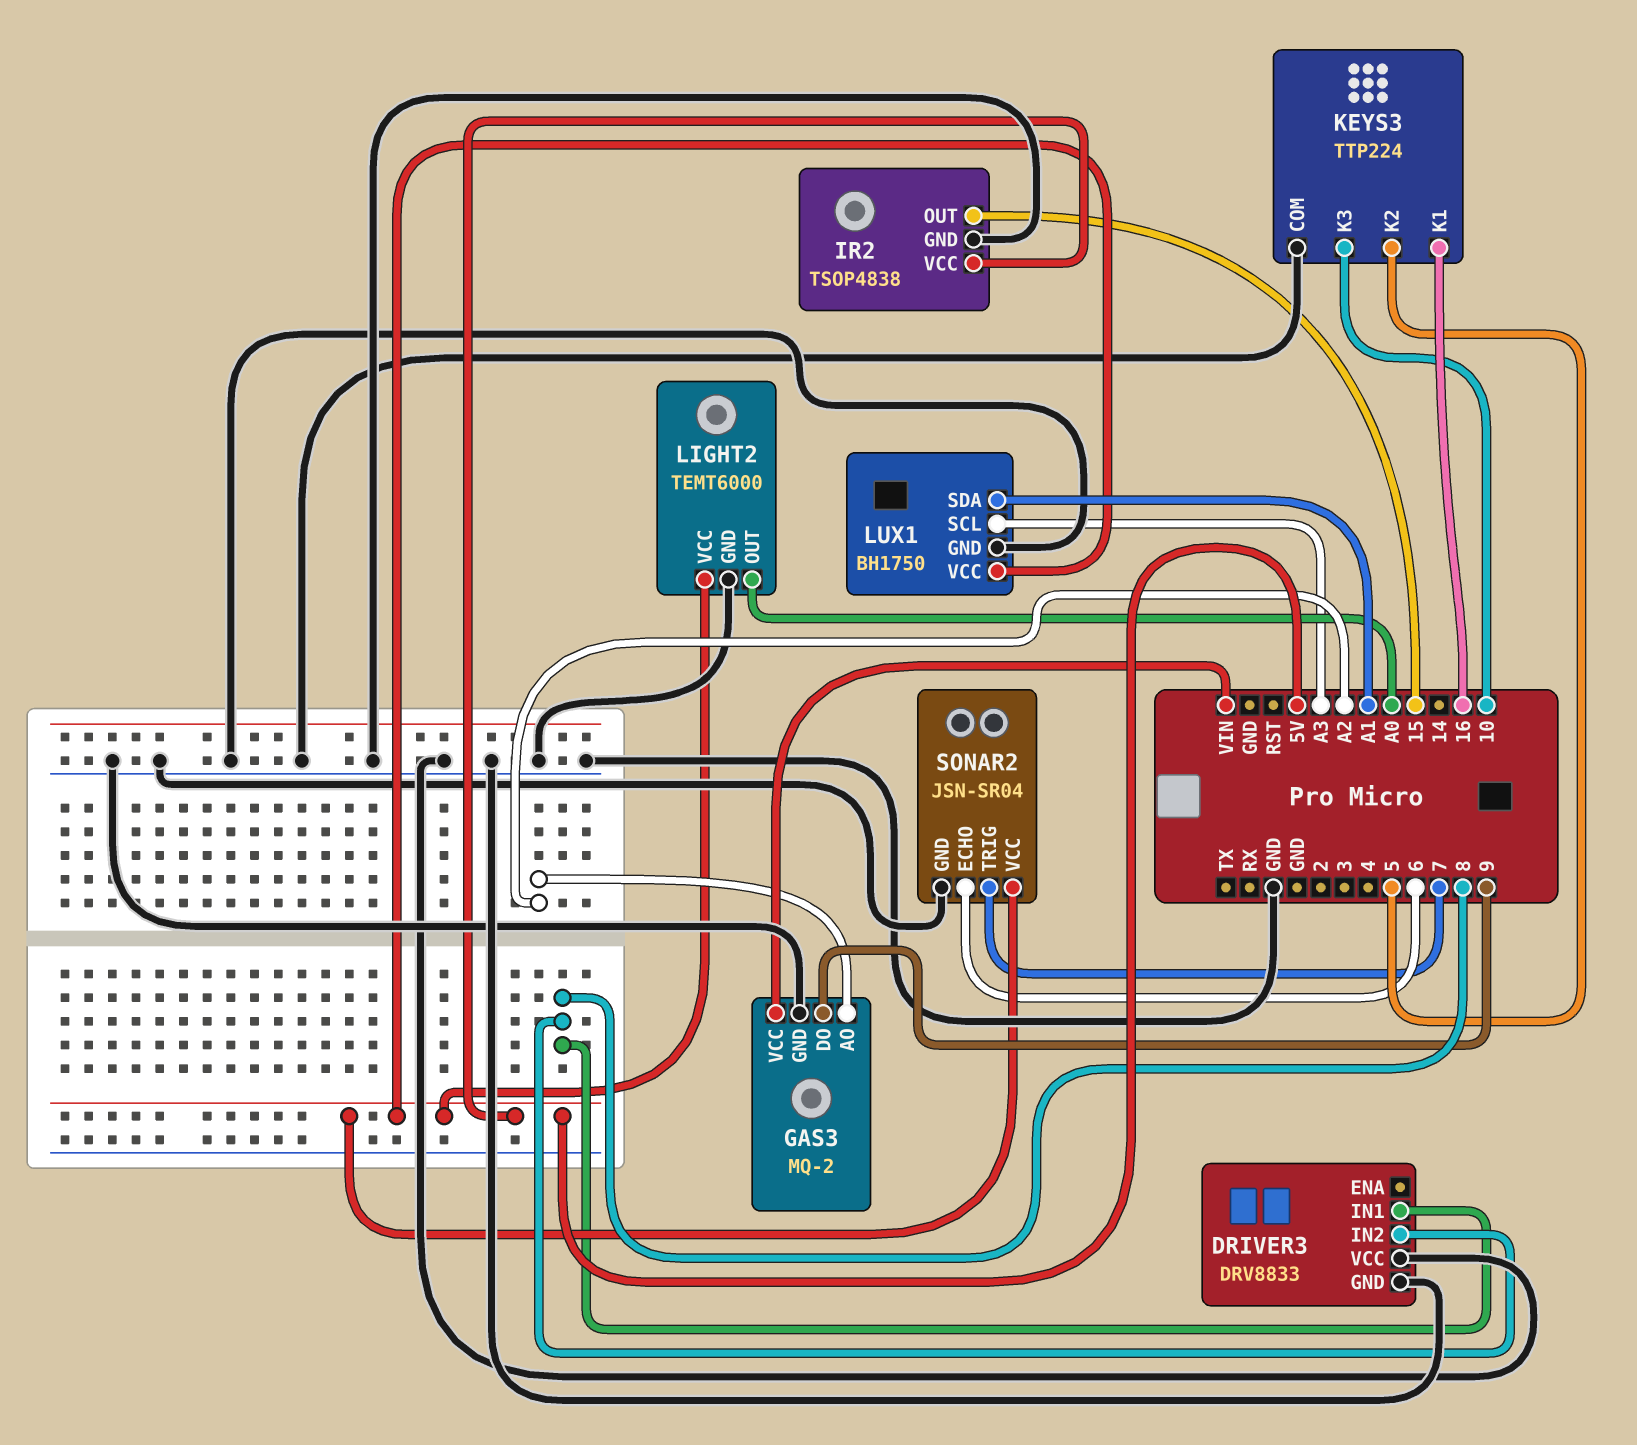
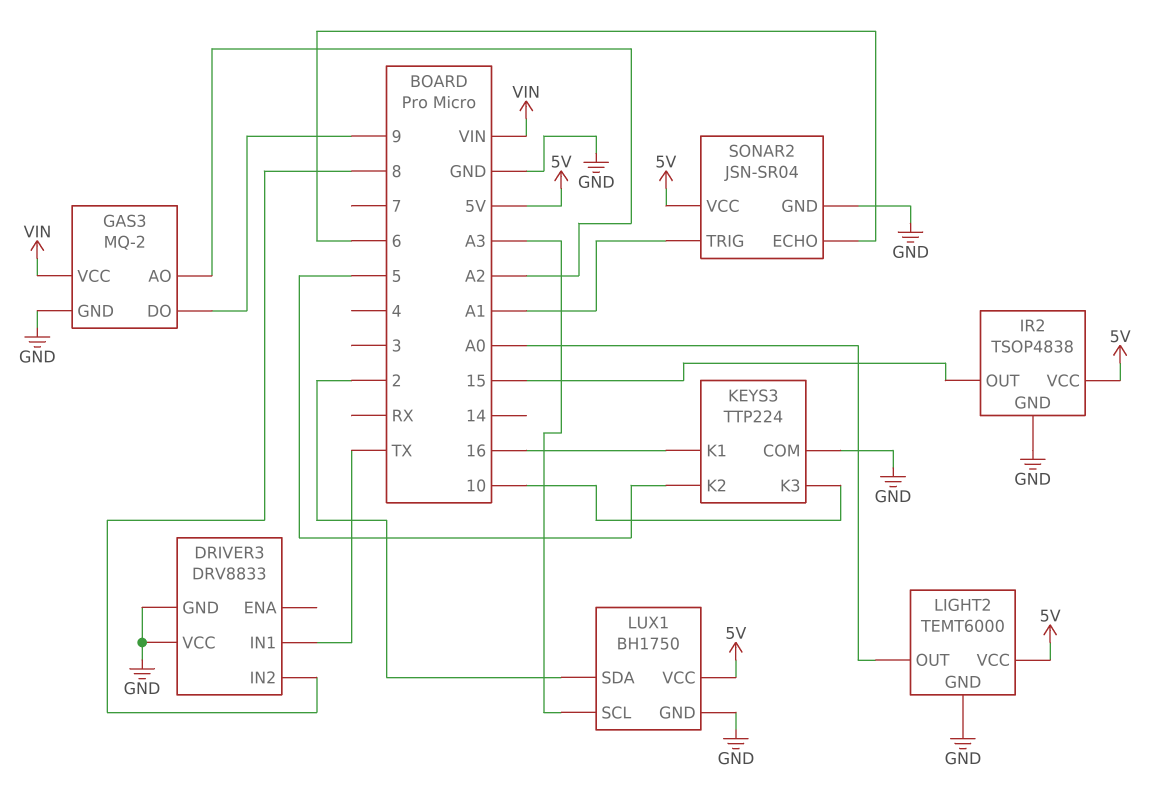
DRIVER3 pin IN1: 8 -> TX
LUX1 pin SDA: A1 -> 2
SONAR2 pin TRIG: 7 -> A1

